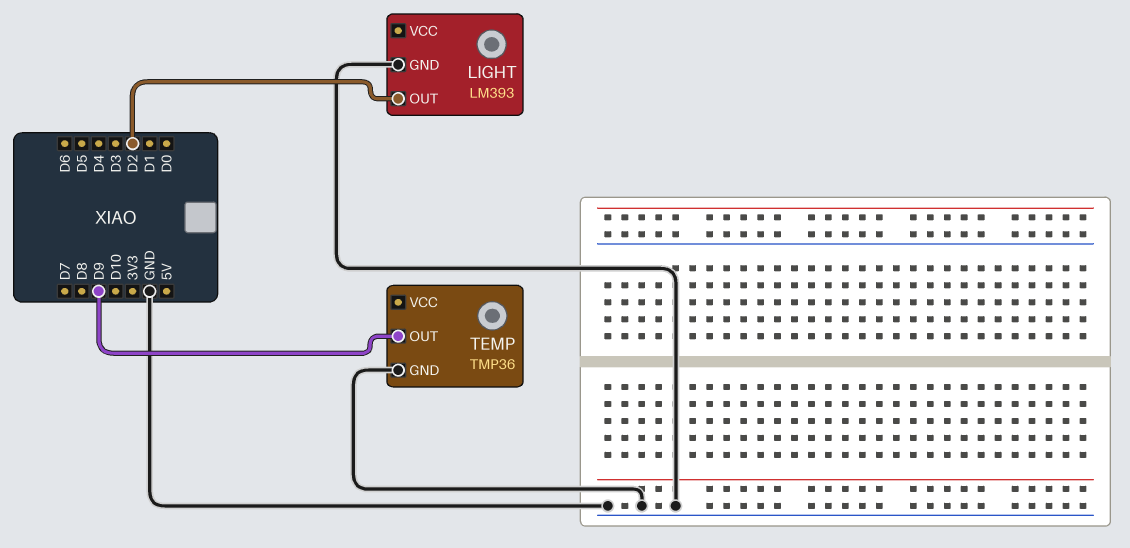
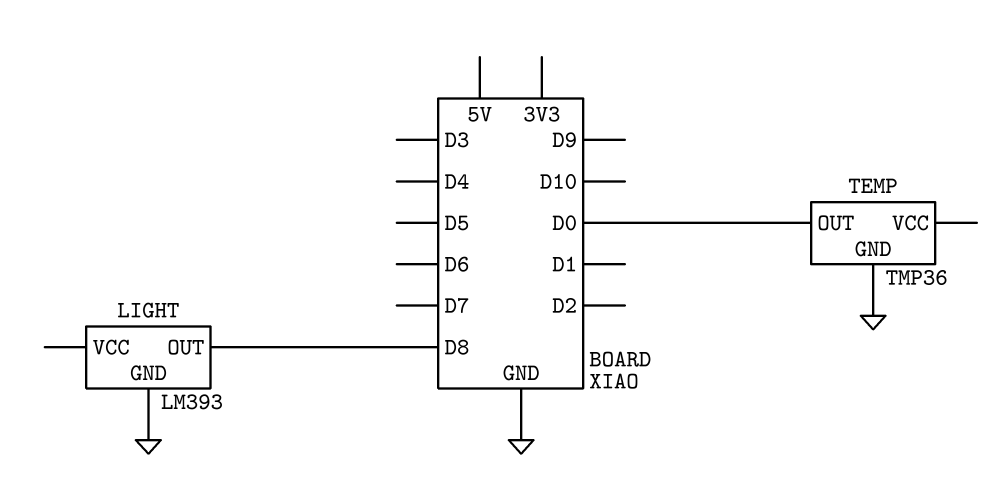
LIGHT pin OUT: D2 -> D8
TEMP pin OUT: D9 -> D0

